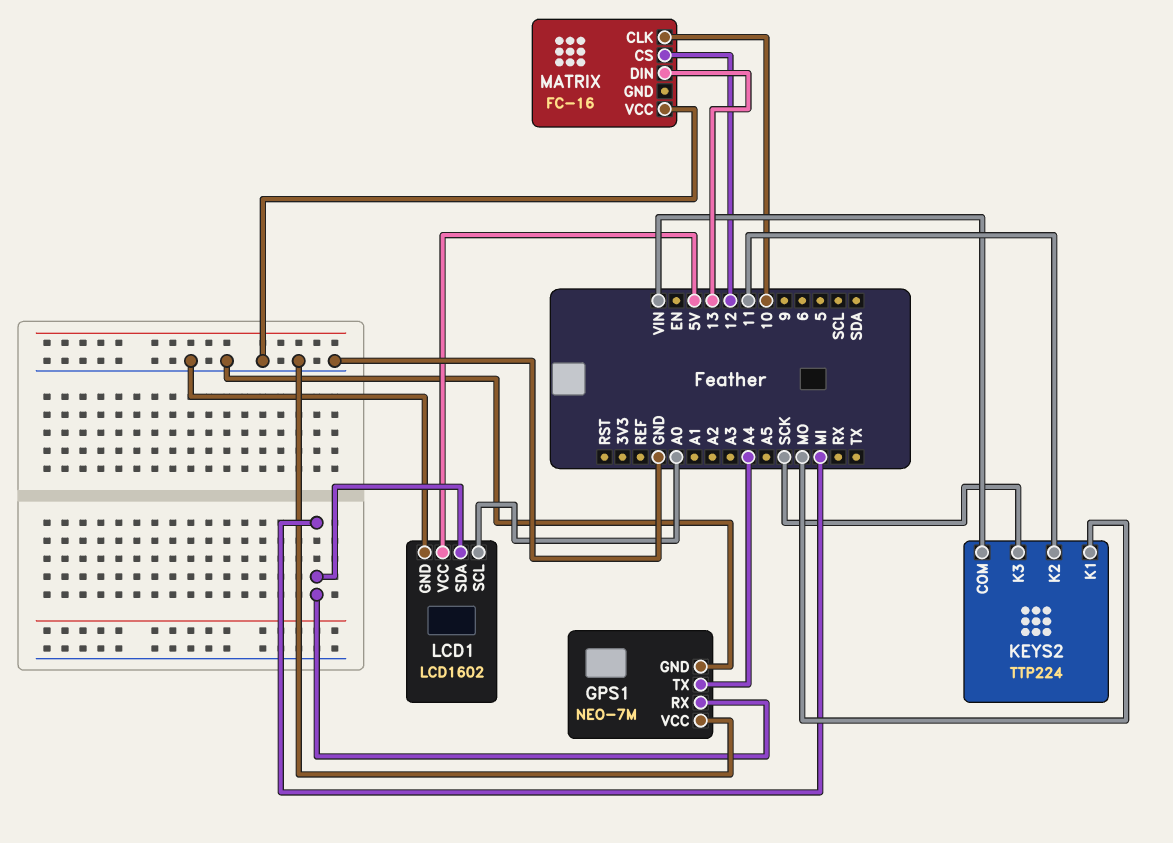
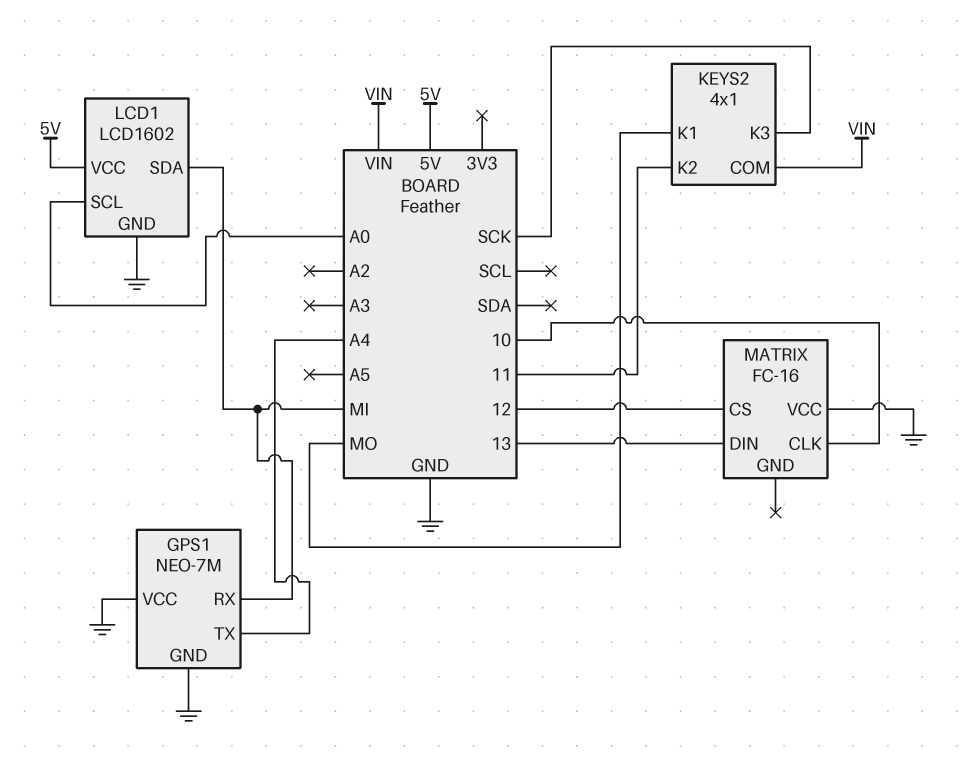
KEYS2: TTP224 -> 4x1

